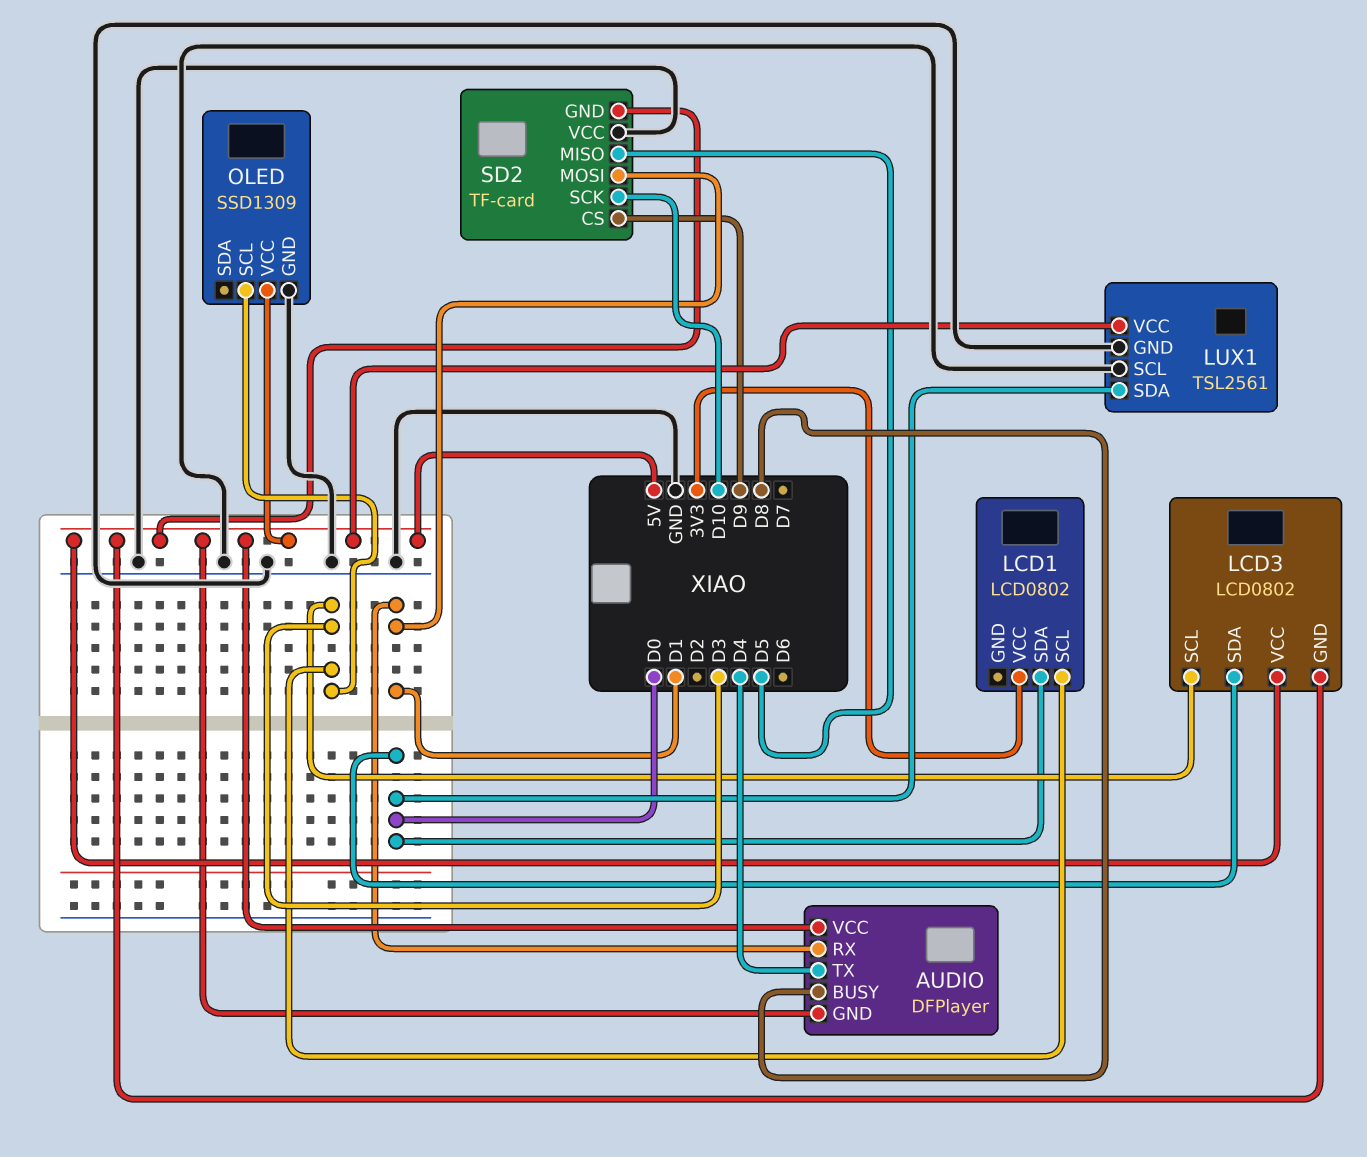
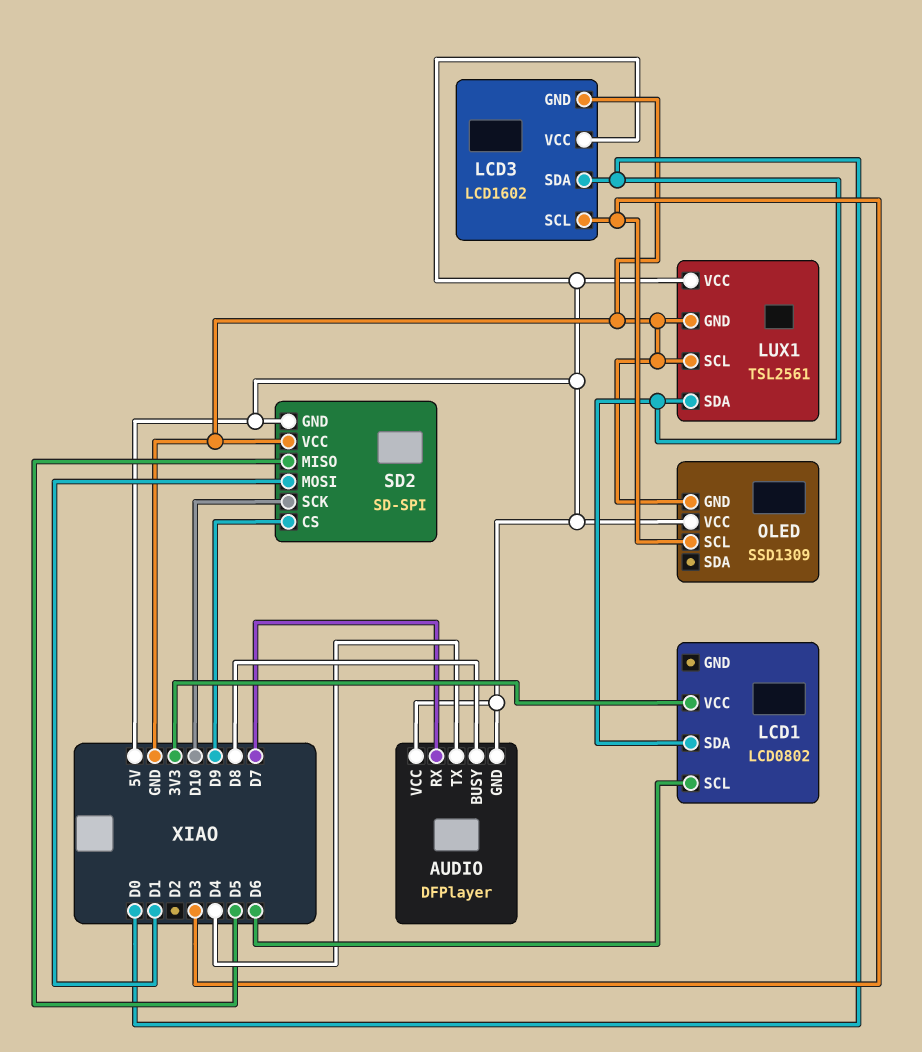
AUDIO pin RX: D1 -> D7
LCD1 pin SCL: D3 -> D6
LCD3: LCD0802 -> LCD1602
LCD3 pin GND: 5V -> GND
SD2: TF-card -> SD-SPI

